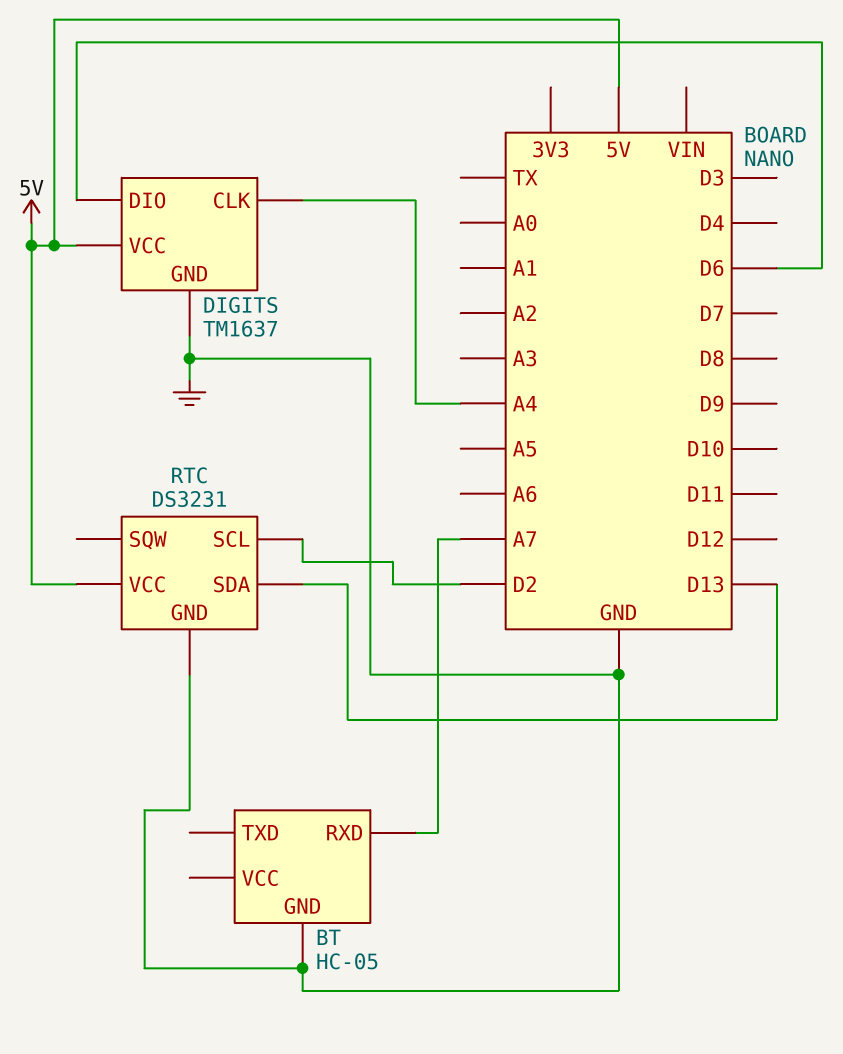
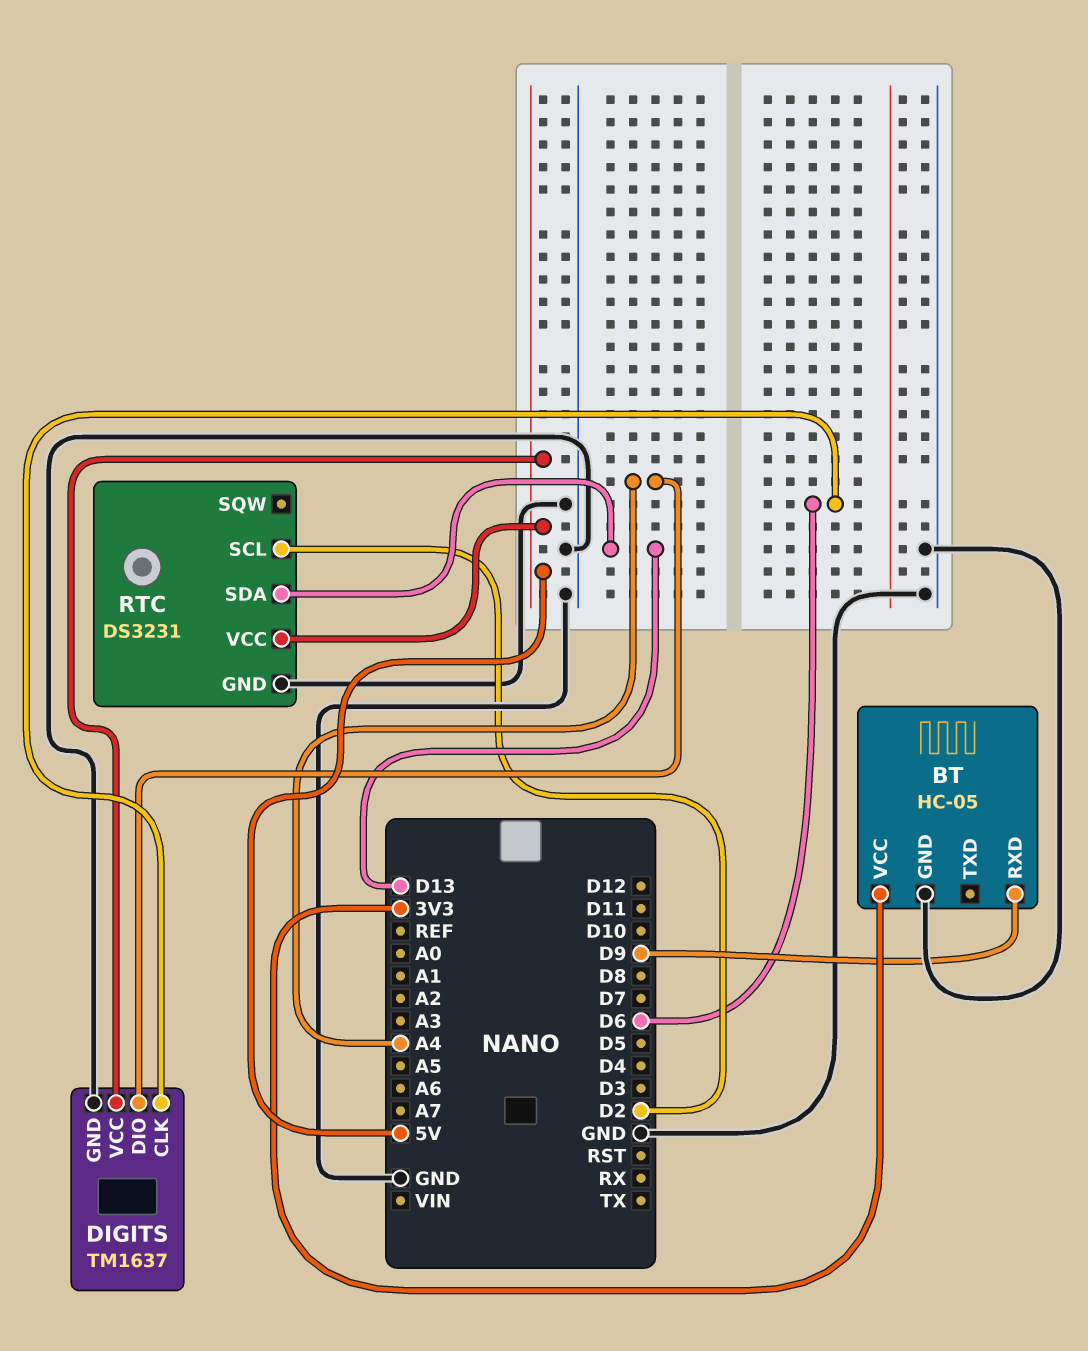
BT pin RXD: A7 -> D9
BT pin VCC: none -> 3V3
DIGITS pin CLK: A4 -> D6
DIGITS pin DIO: D6 -> A4

